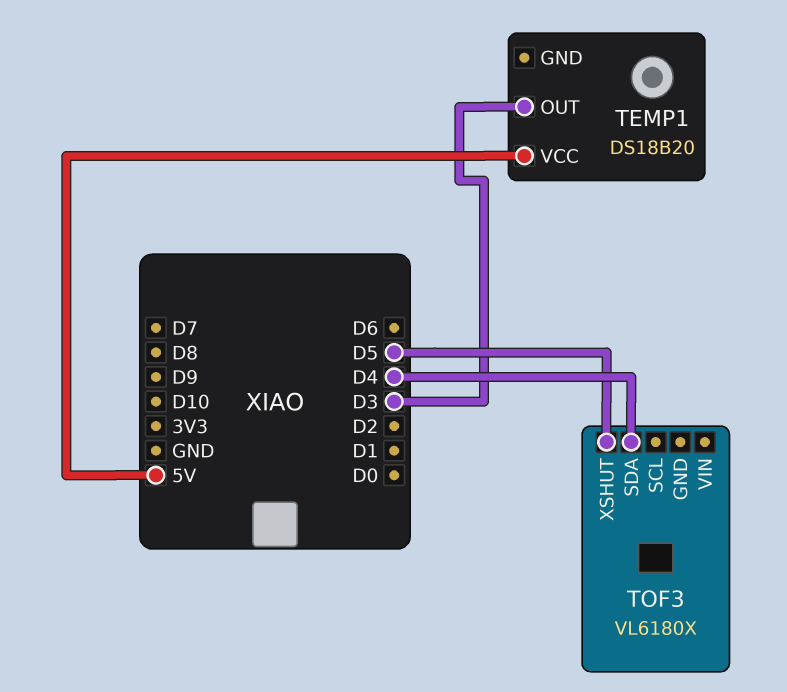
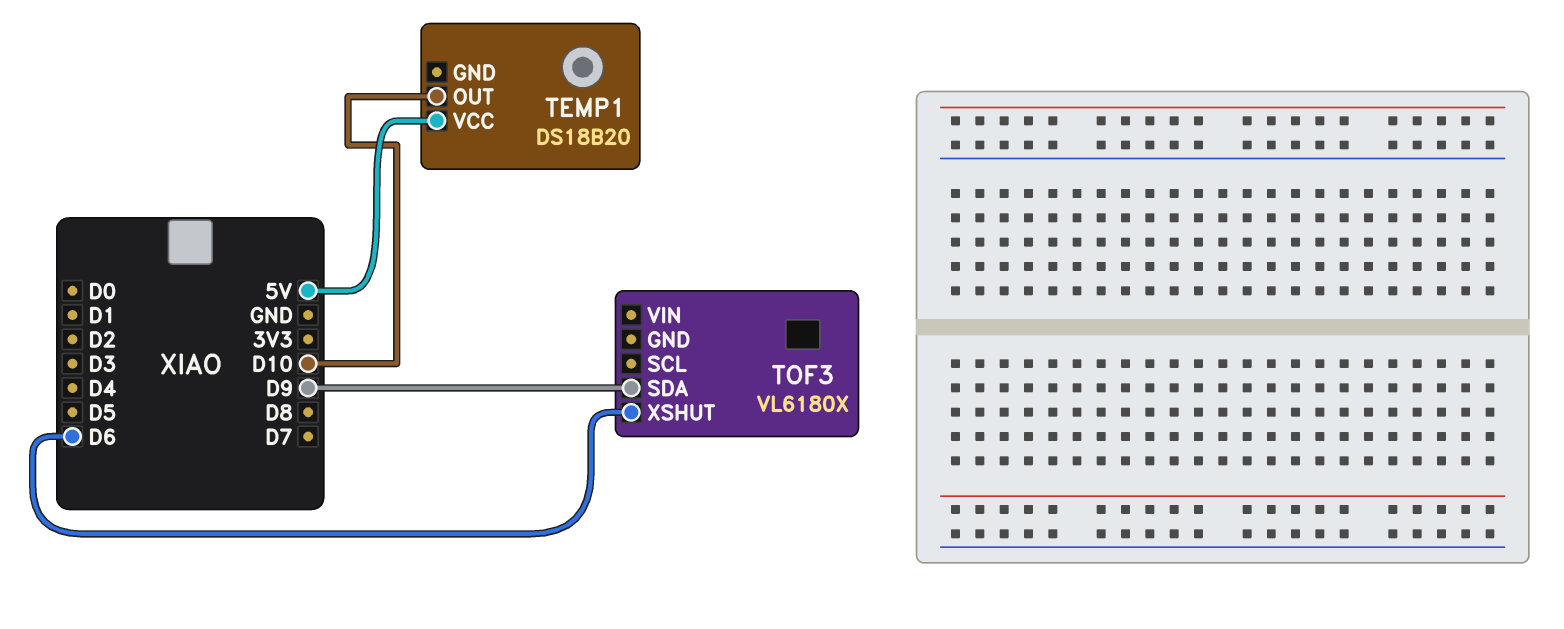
TEMP1 pin OUT: D3 -> D10
TOF3 pin SDA: D4 -> D9
TOF3 pin XSHUT: D5 -> D6

